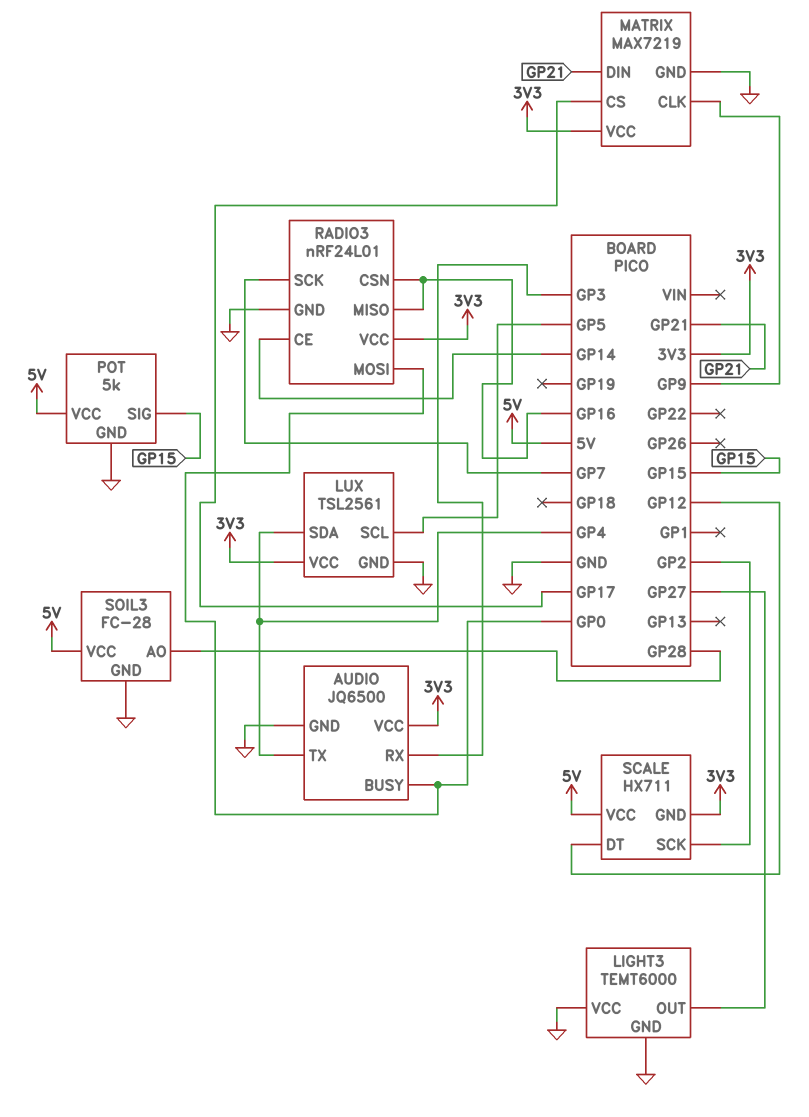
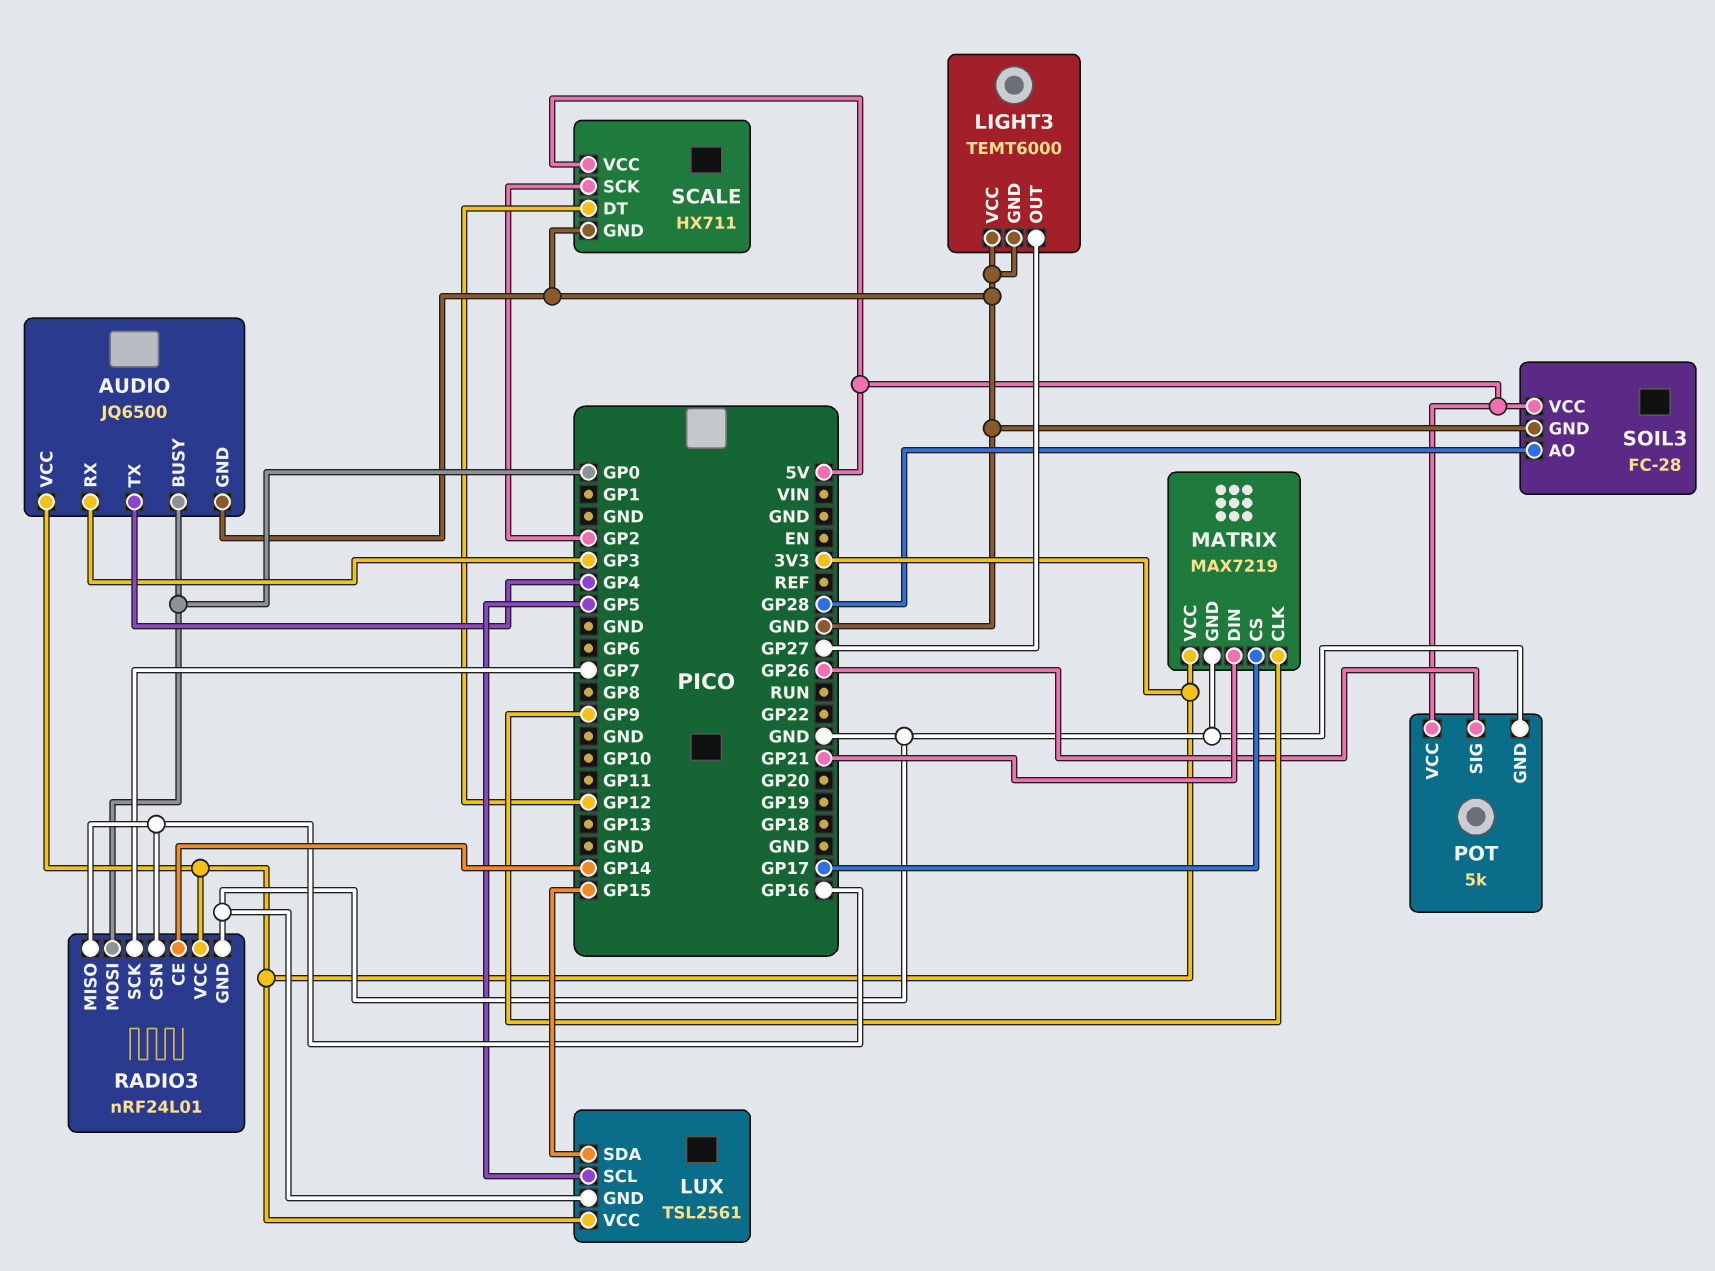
LUX pin SDA: GP4 -> GP15
POT pin SIG: GP15 -> GP26
SCALE pin GND: 3V3 -> GND

